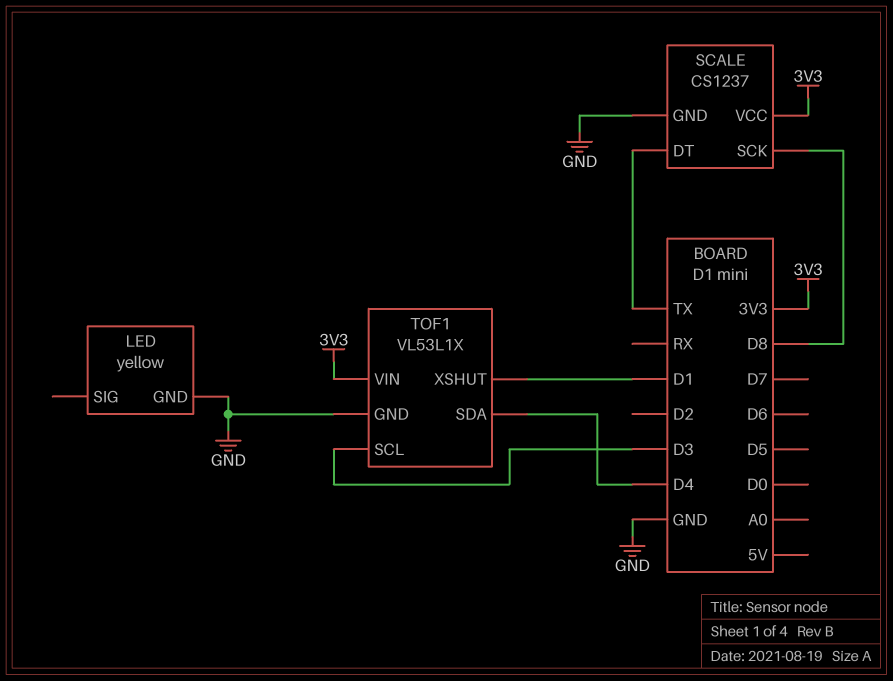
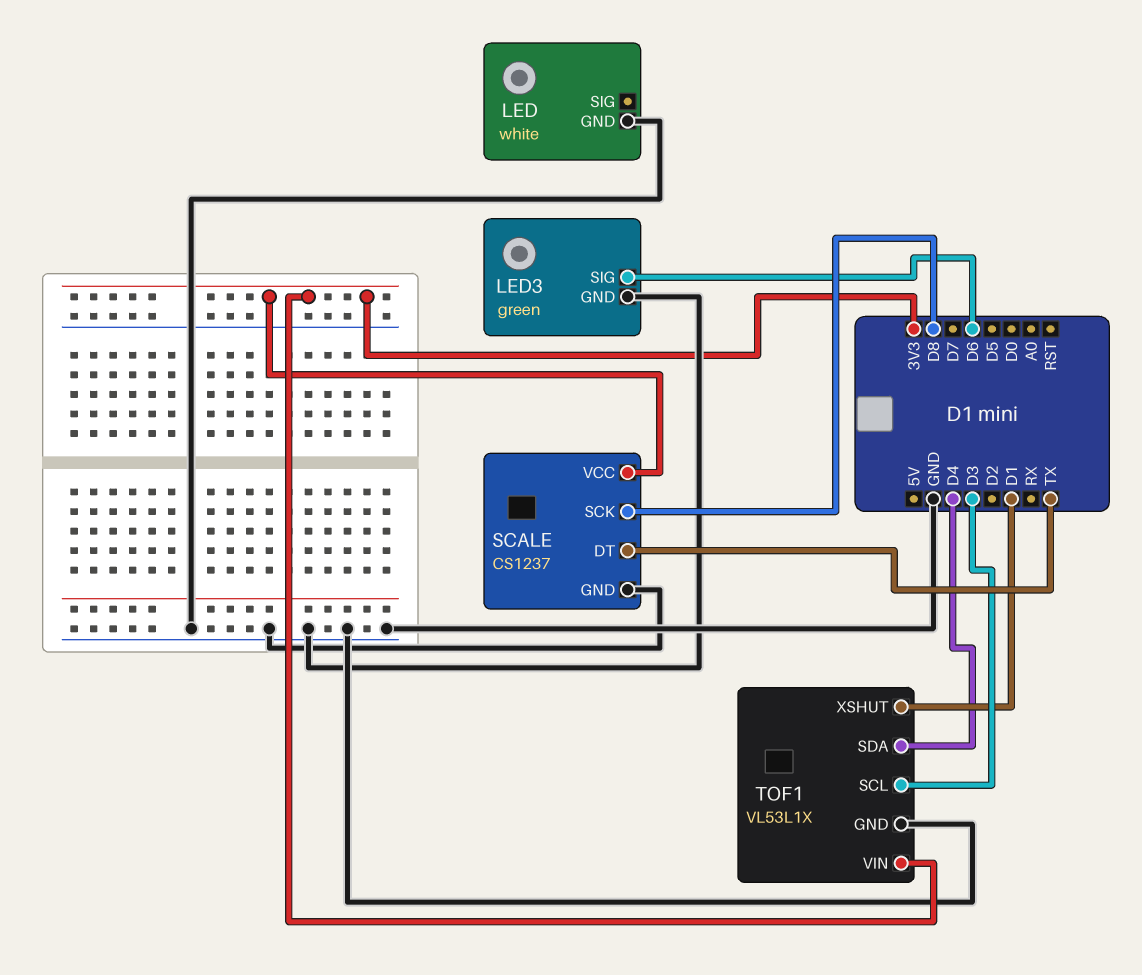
LED: yellow -> white
LED3: none -> green
LED3 pin GND: none -> GND
LED3 pin SIG: none -> D6

